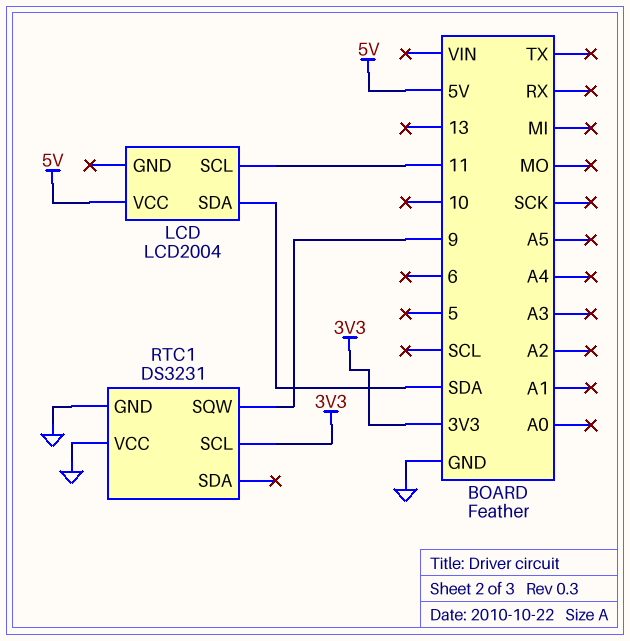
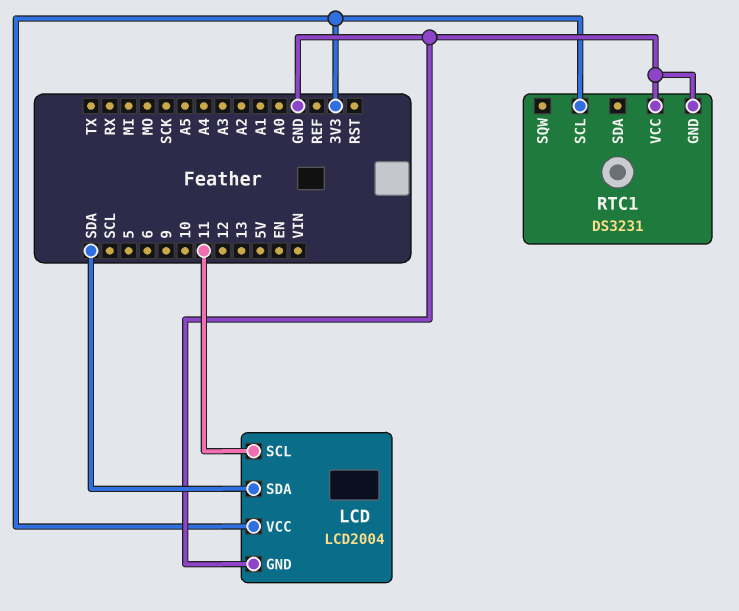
LCD pin GND: none -> GND
LCD pin VCC: 5V -> 3V3
RTC1 pin SQW: 9 -> none

